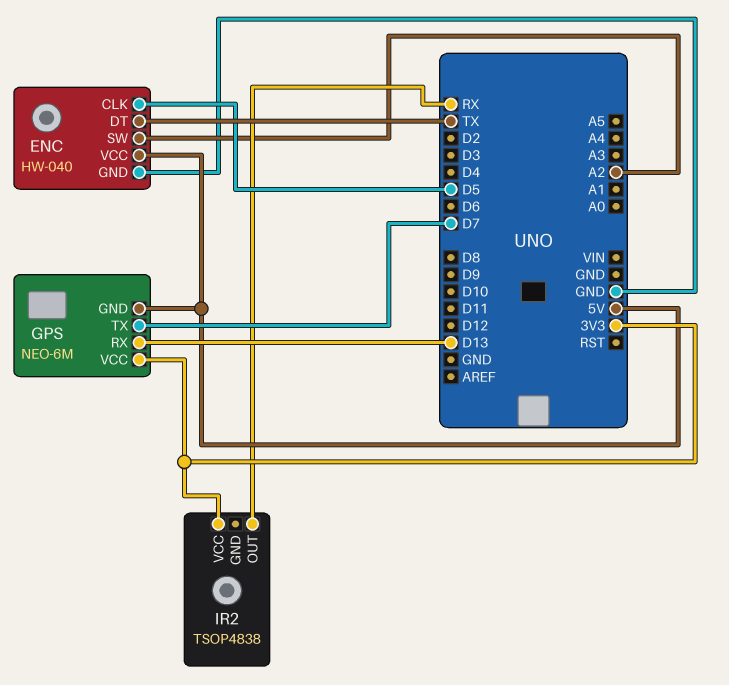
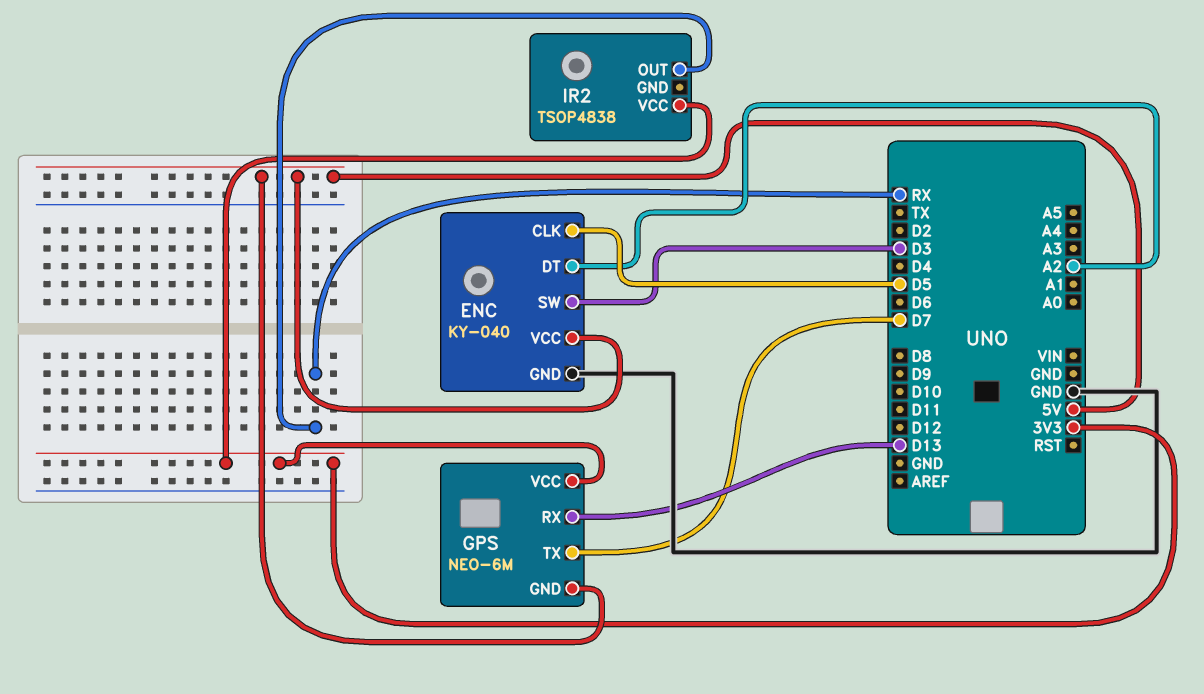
ENC: HW-040 -> KY-040
ENC pin DT: TX -> A2
ENC pin SW: A2 -> D3

